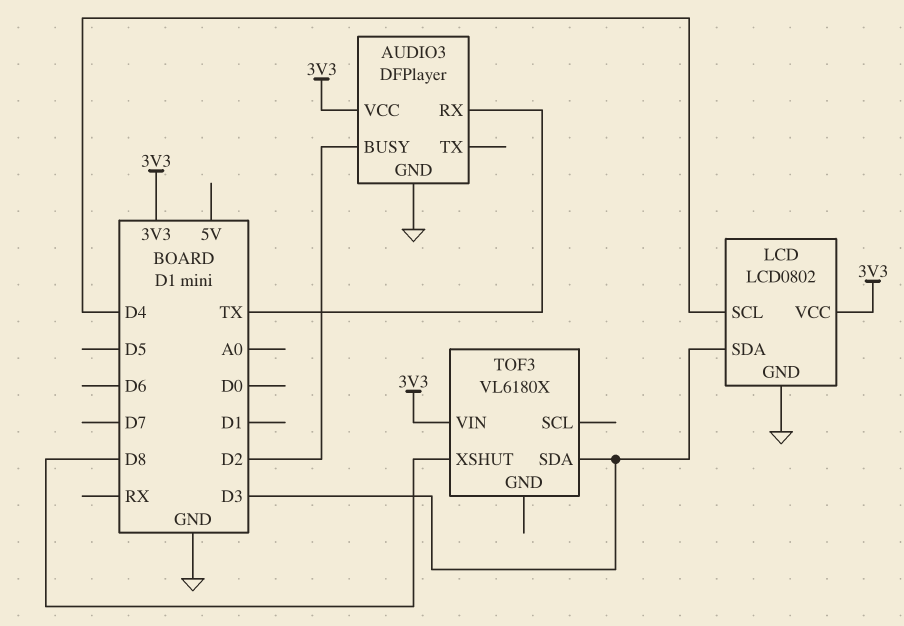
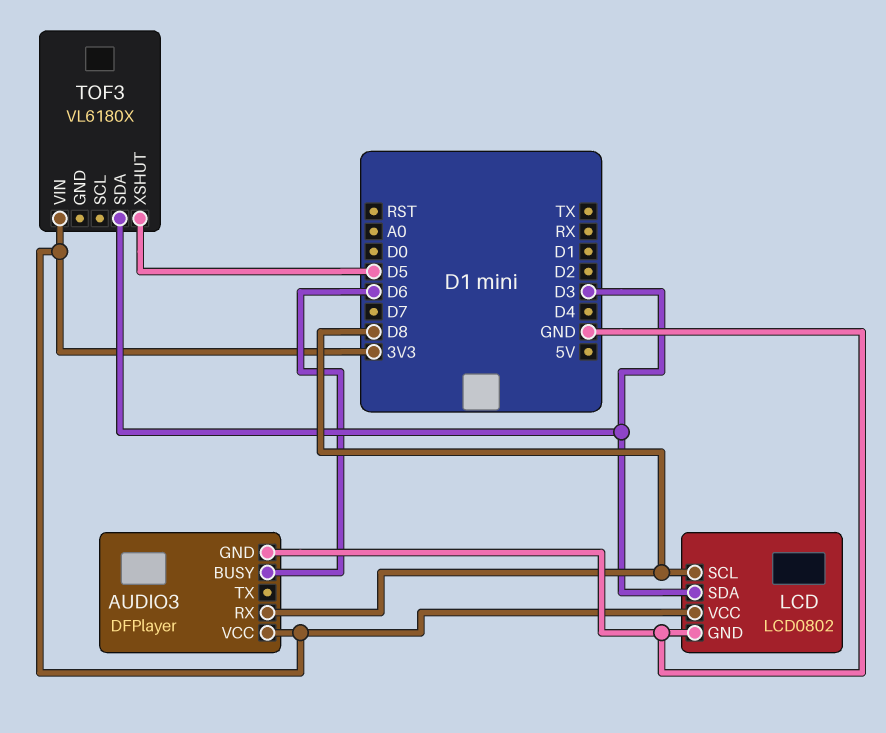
AUDIO3 pin BUSY: D2 -> D6
AUDIO3 pin RX: TX -> D8
LCD pin SCL: D4 -> D8
TOF3 pin XSHUT: D8 -> D5

